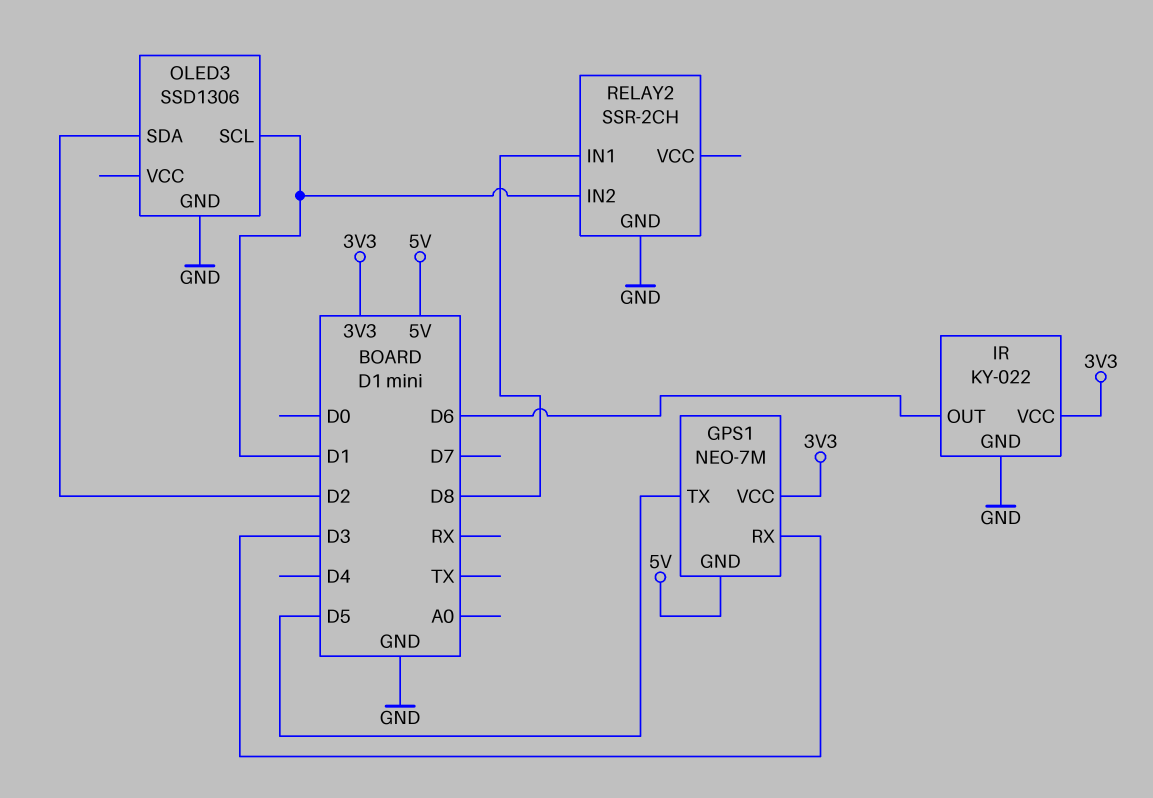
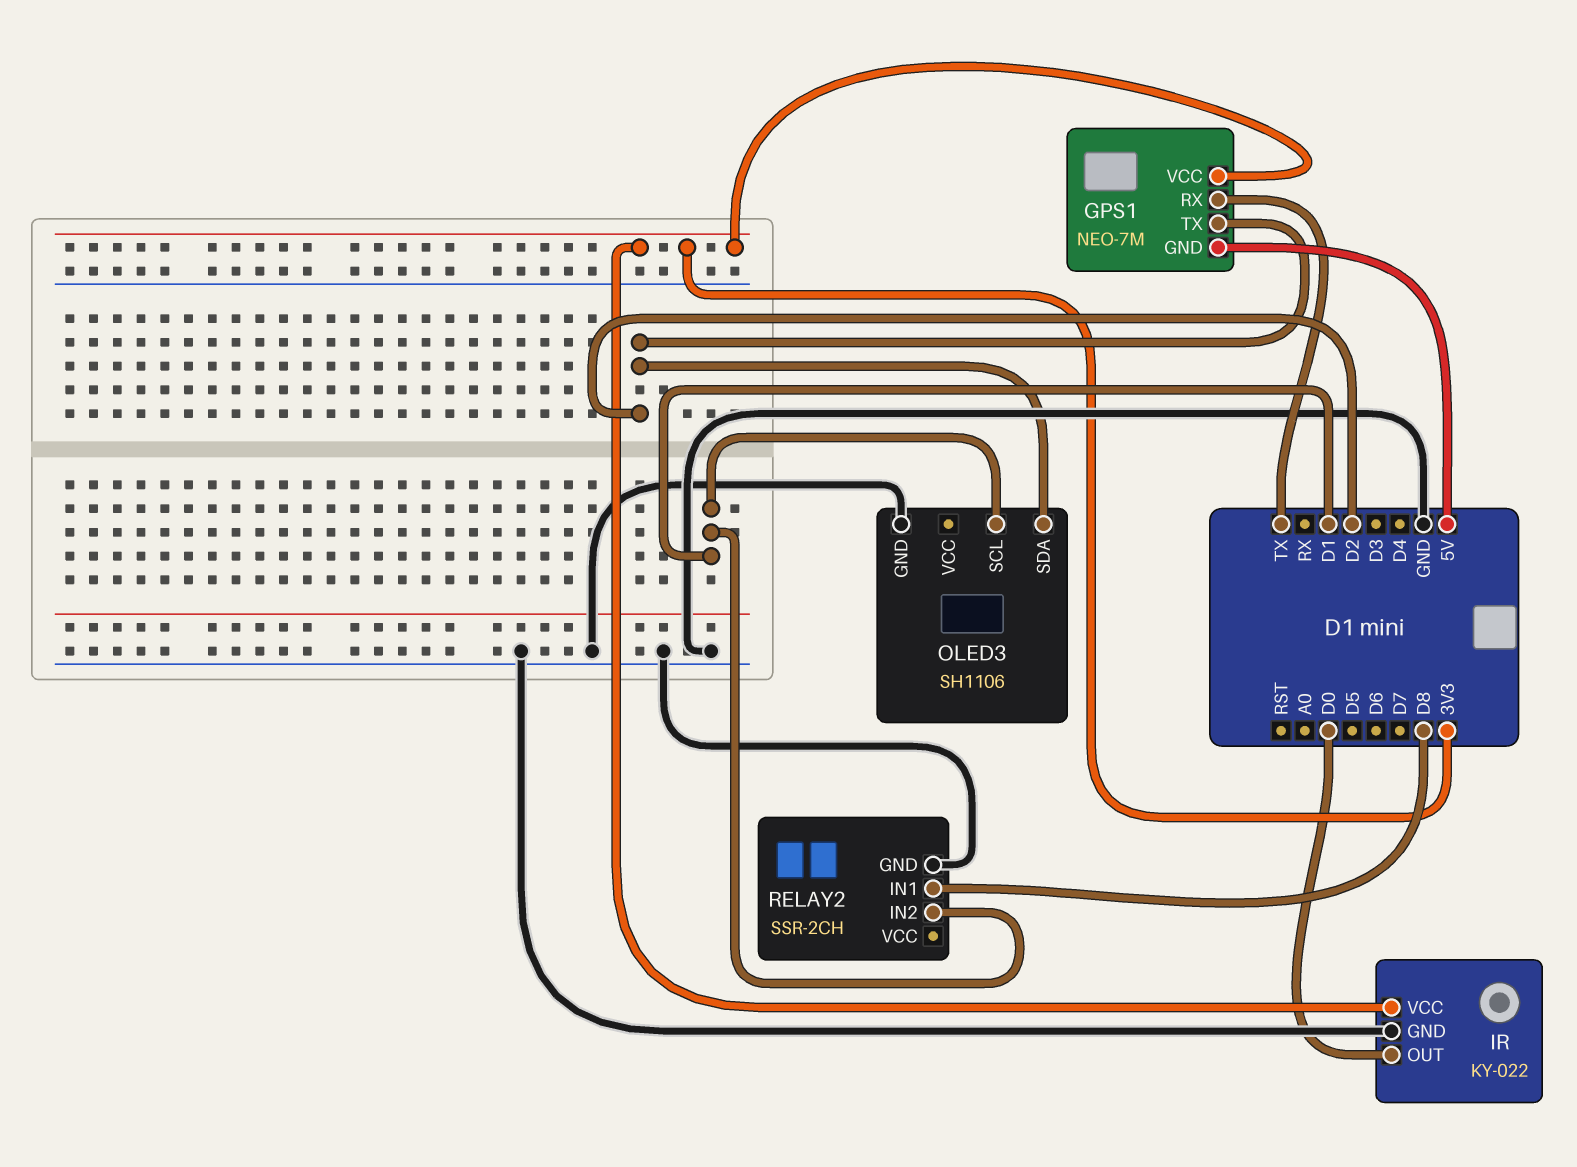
GPS1 pin RX: D3 -> TX
GPS1 pin TX: D5 -> D2
IR pin OUT: D6 -> D0
OLED3: SSD1306 -> SH1106

